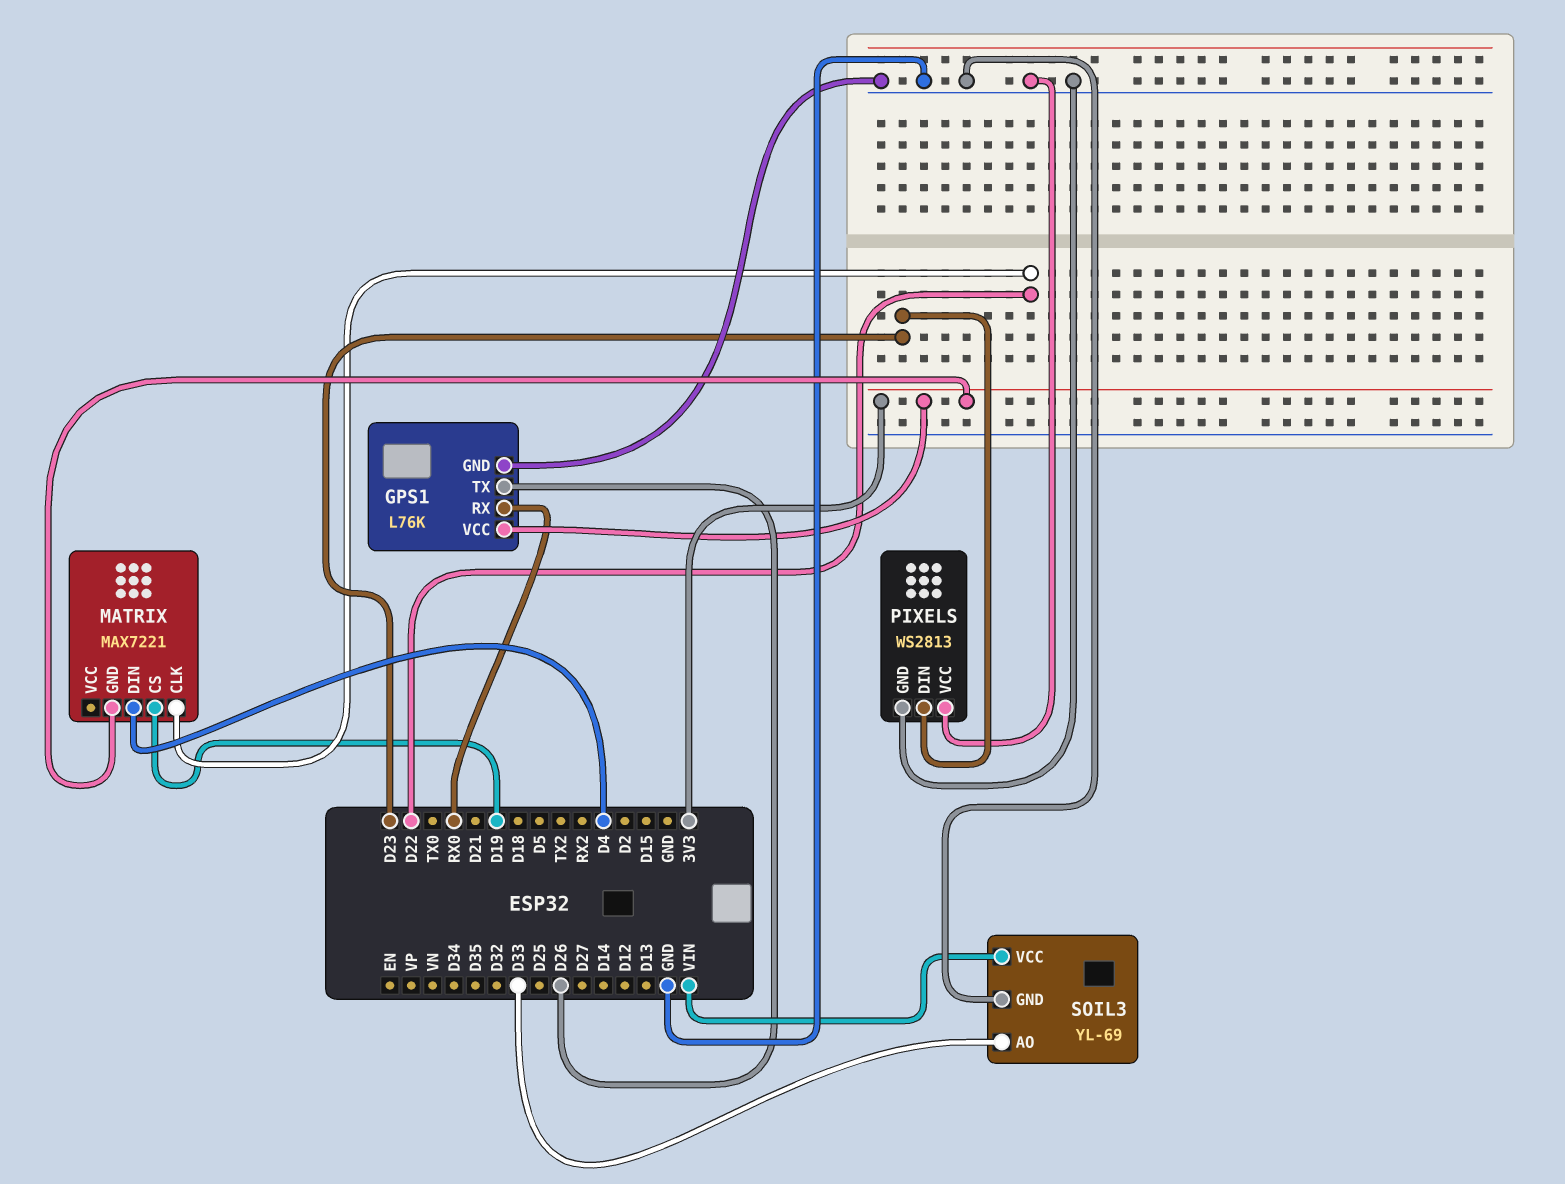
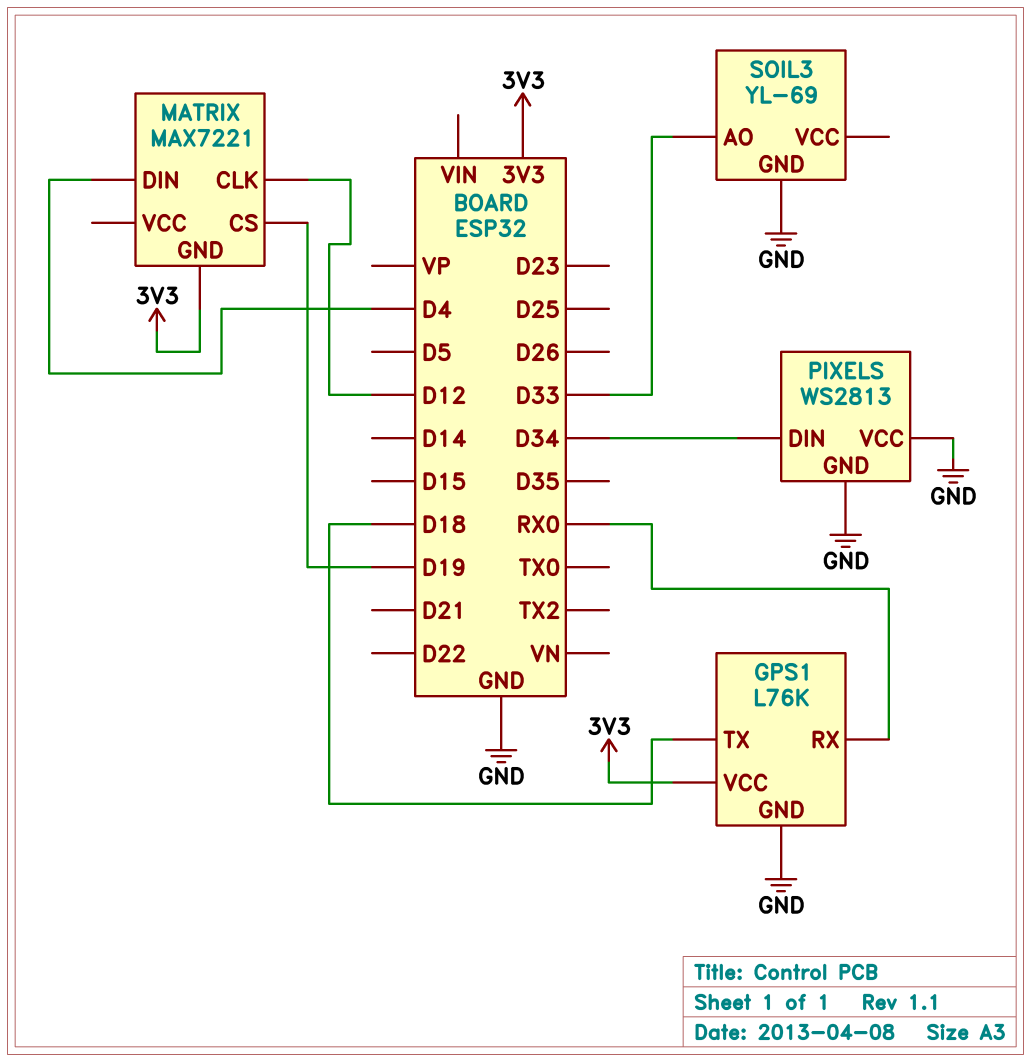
GPS1 pin TX: D26 -> D18
MATRIX pin CLK: D22 -> D12
PIXELS pin DIN: D23 -> D34
SOIL3 pin VCC: VIN -> none

